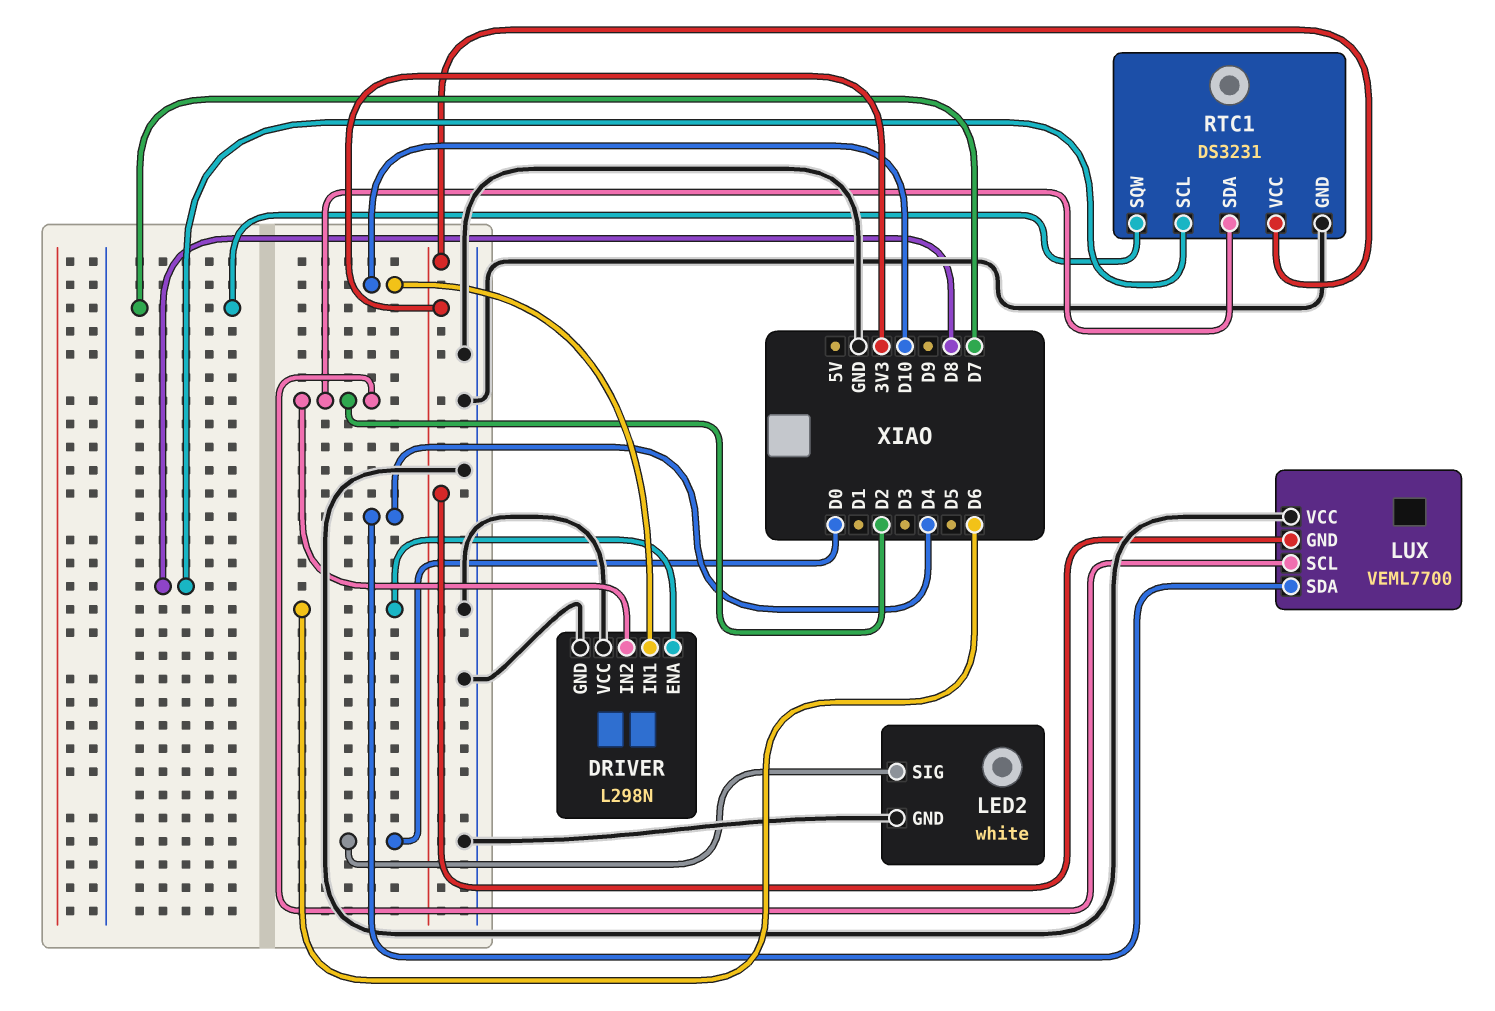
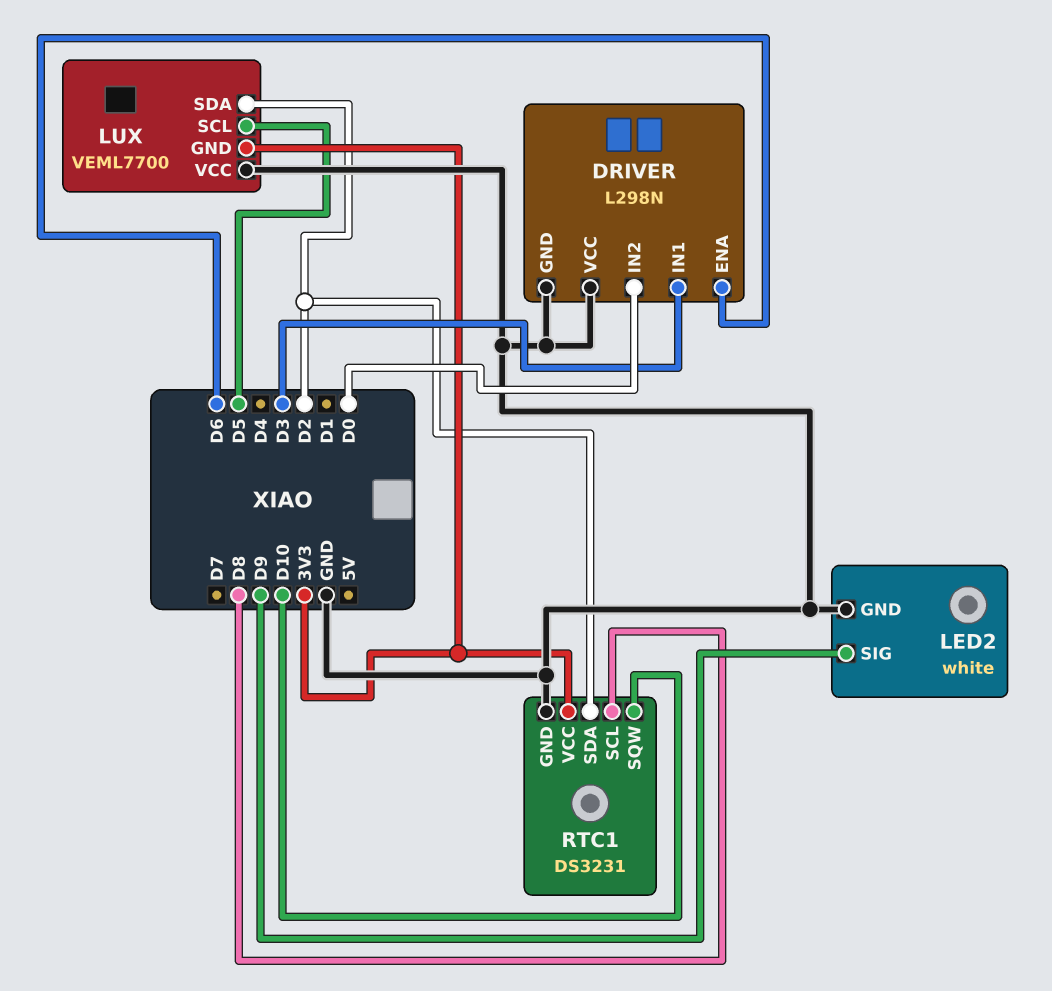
DRIVER pin IN1: D10 -> D3
DRIVER pin IN2: D2 -> D0
LED2 pin SIG: D0 -> D9
LUX pin SCL: D2 -> D5
LUX pin SDA: D4 -> D2
RTC1 pin SQW: D7 -> D10

